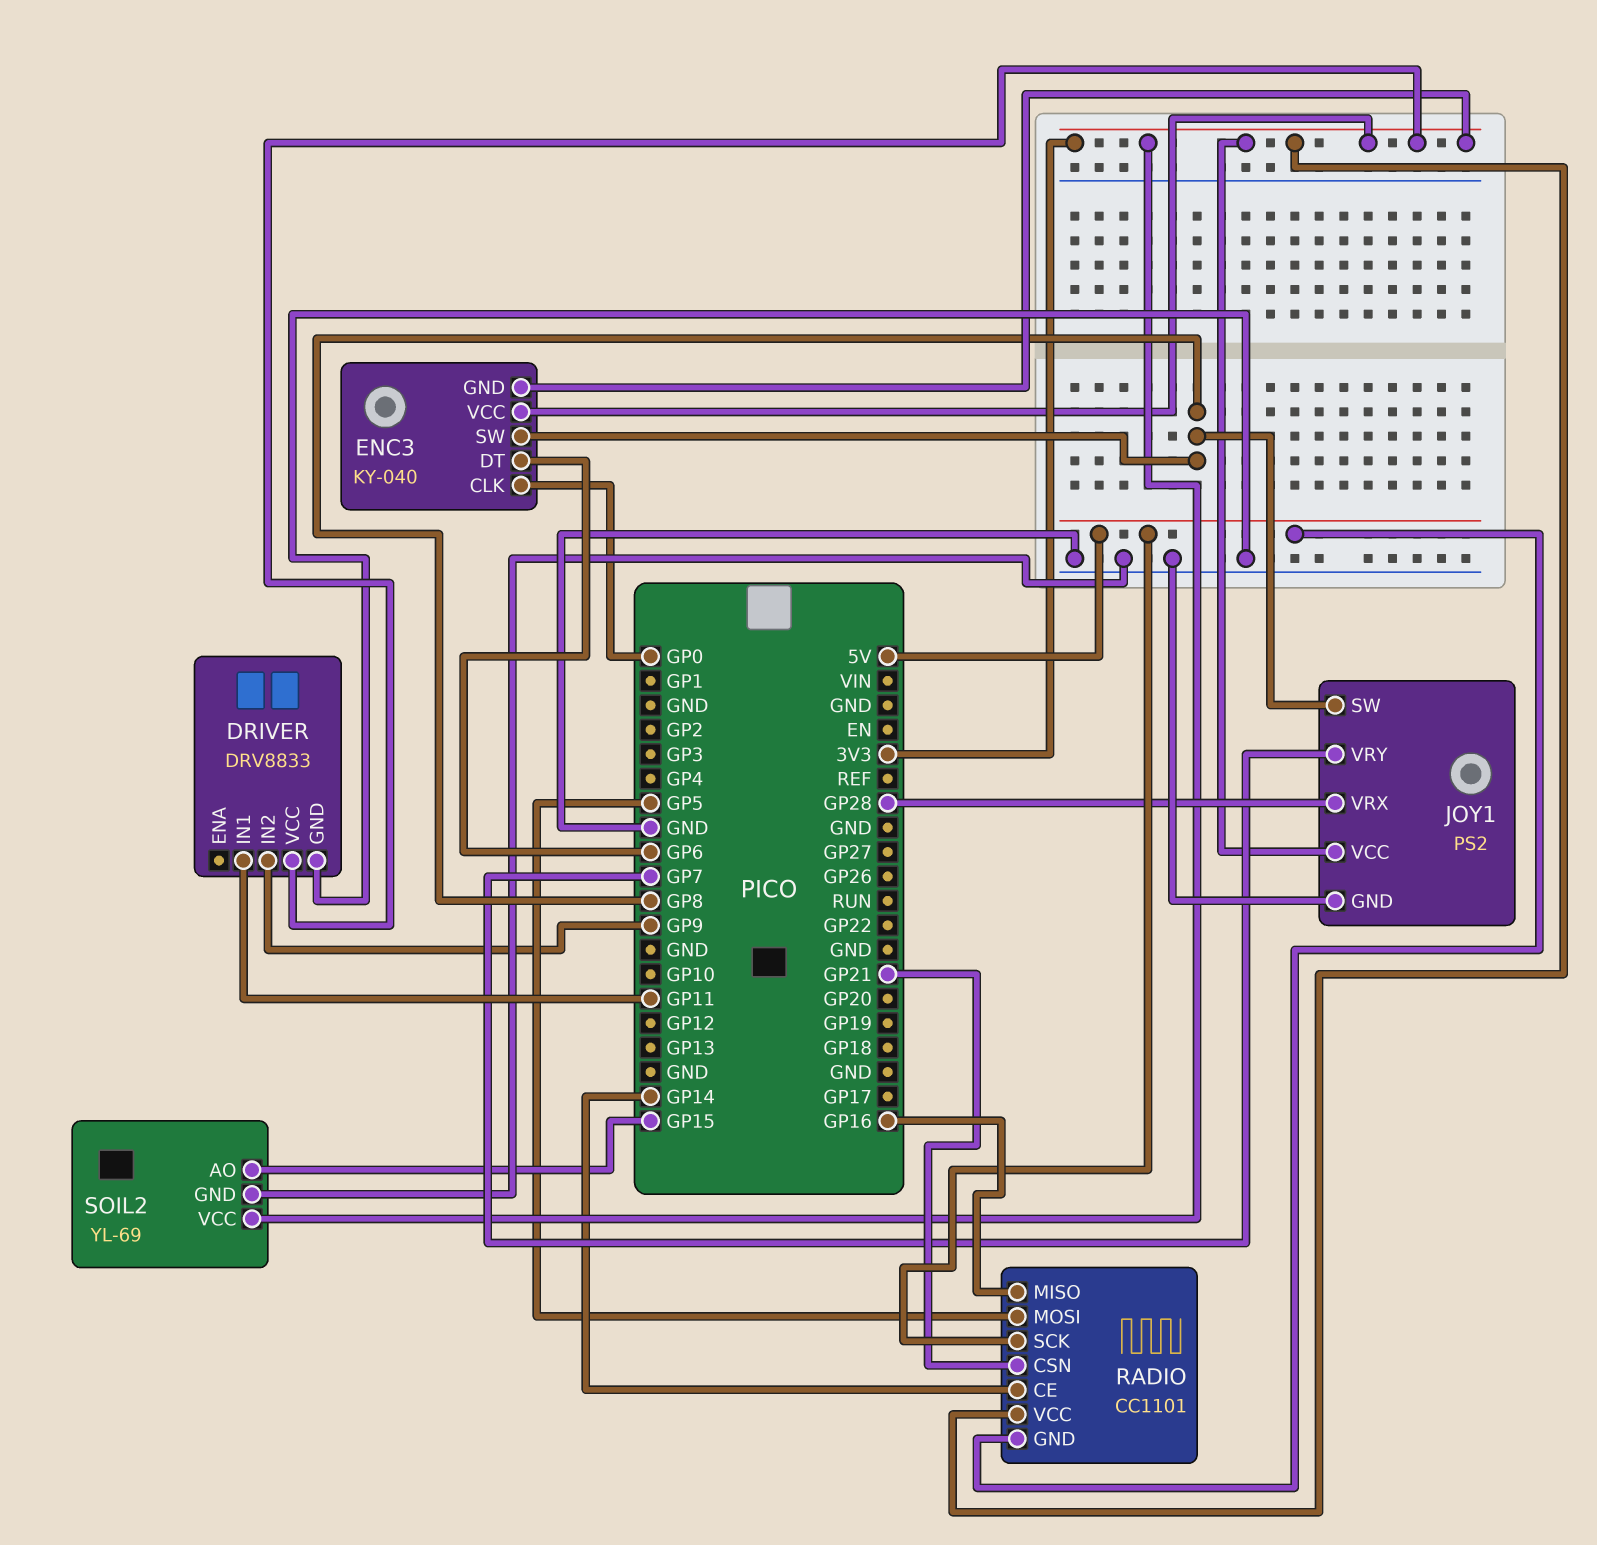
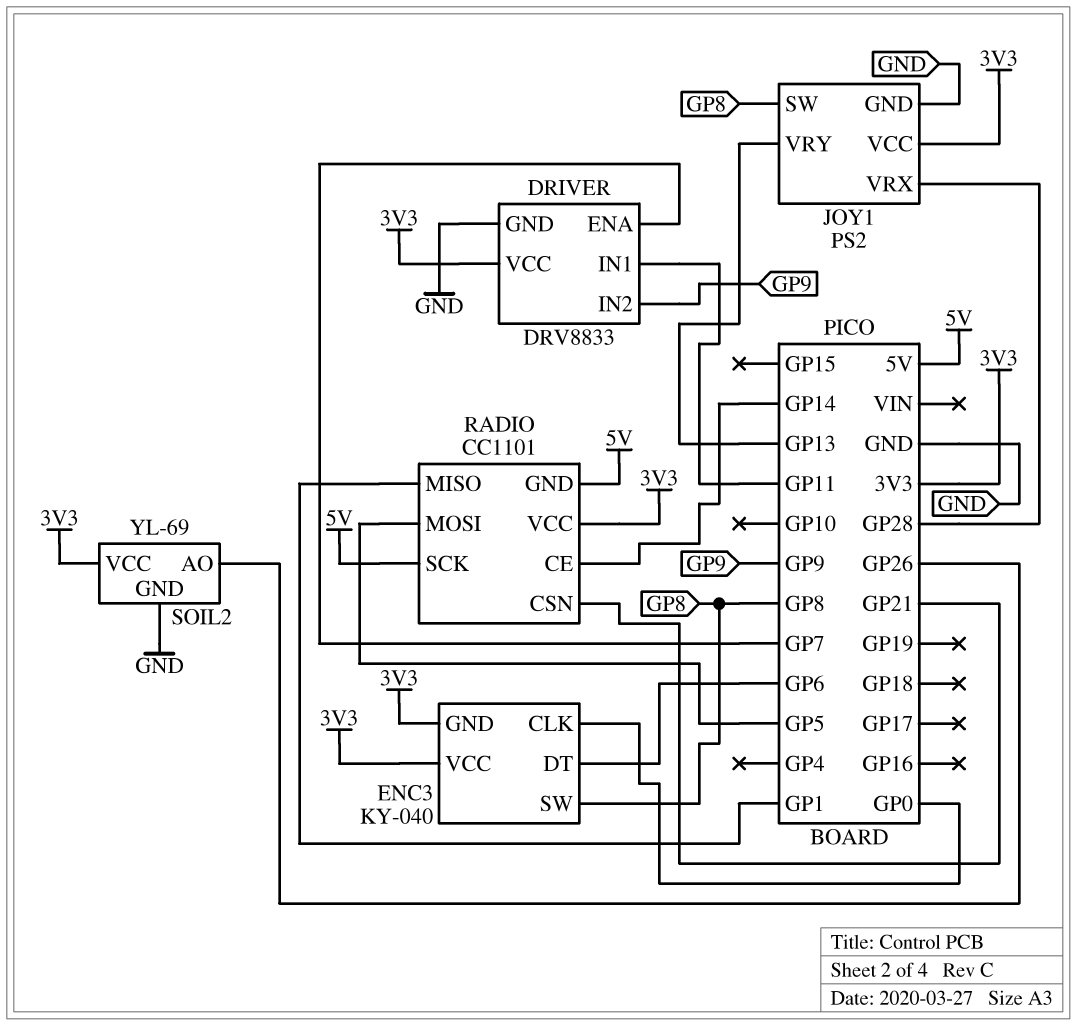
DRIVER pin ENA: none -> GP7
JOY1 pin VRY: GP7 -> GP13
RADIO pin MISO: GP16 -> GP1
SOIL2 pin AO: GP15 -> GP26

